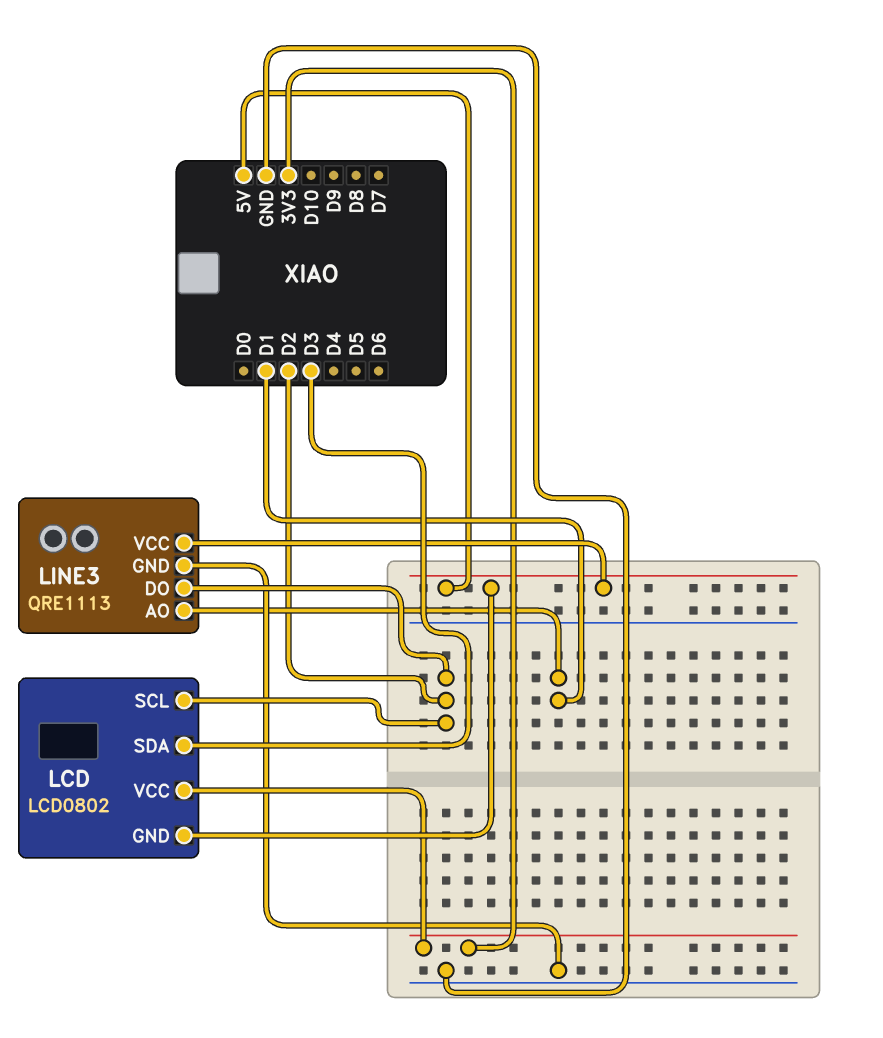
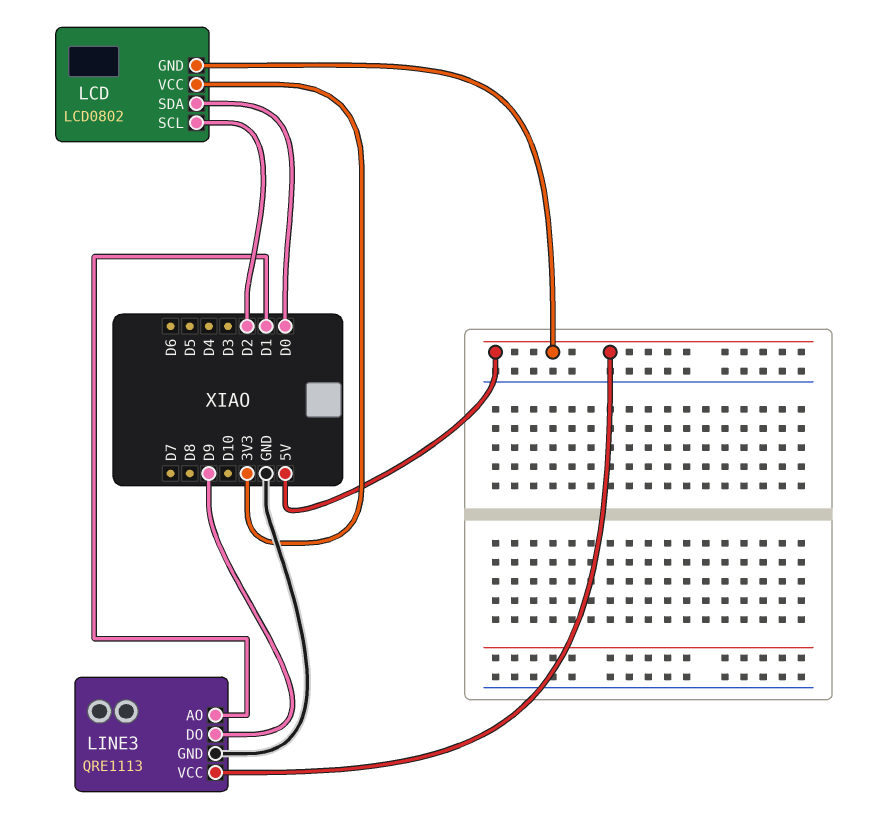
LCD pin SDA: D3 -> D0
LINE3 pin DO: D2 -> D9

